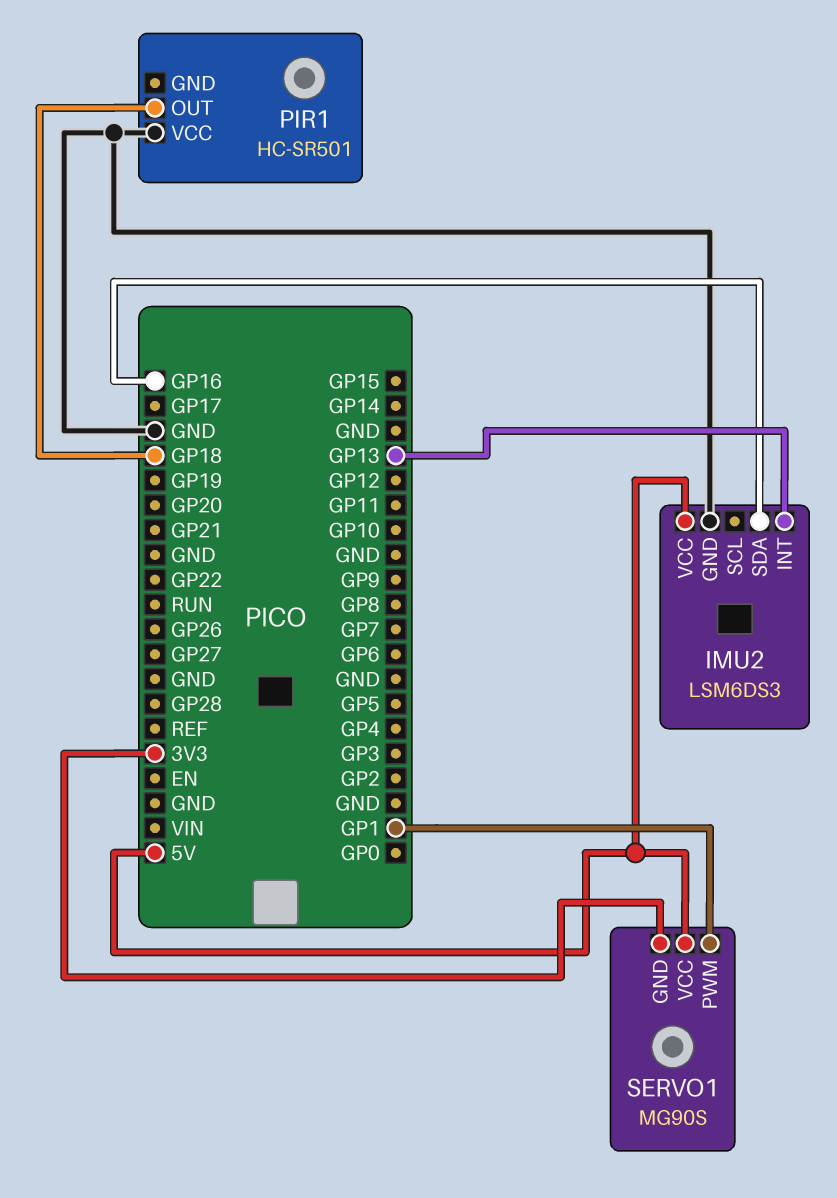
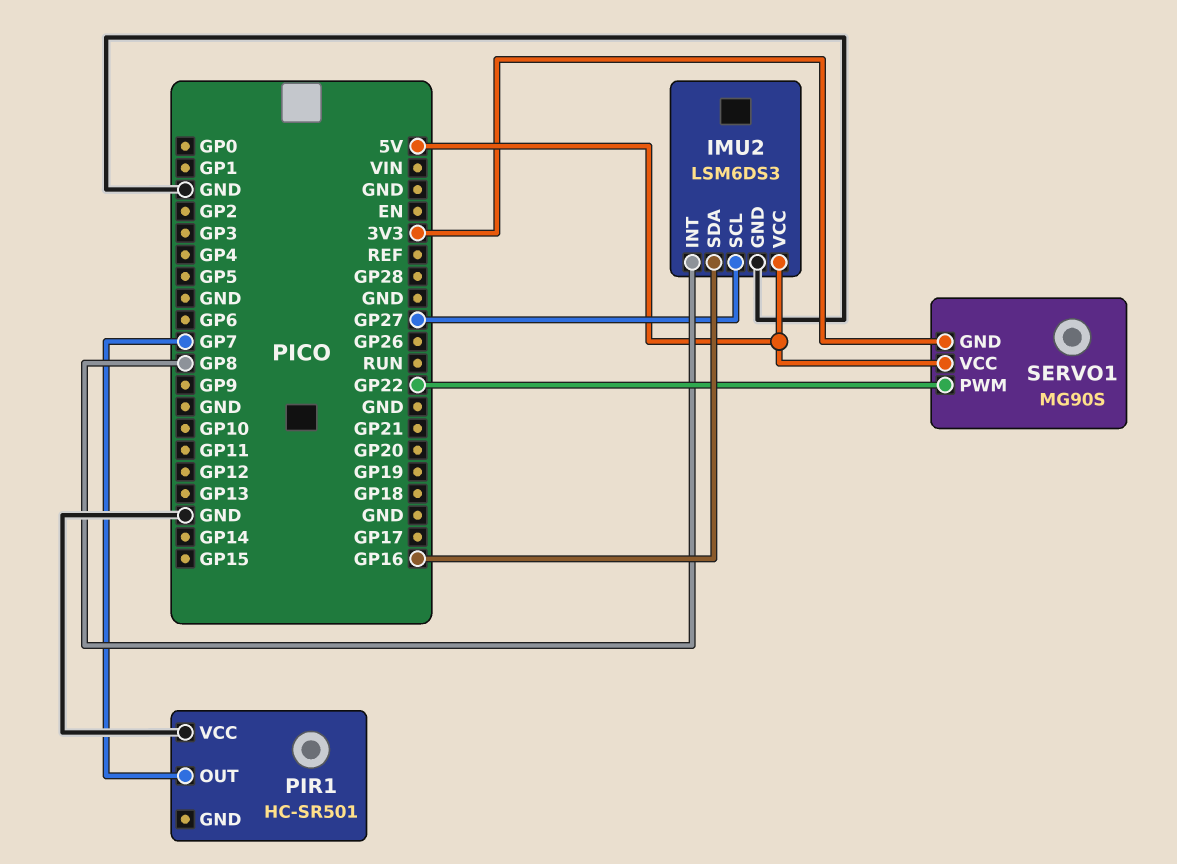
IMU2 pin INT: GP13 -> GP8
IMU2 pin SCL: none -> GP27
PIR1 pin OUT: GP18 -> GP7
SERVO1 pin PWM: GP1 -> GP22

